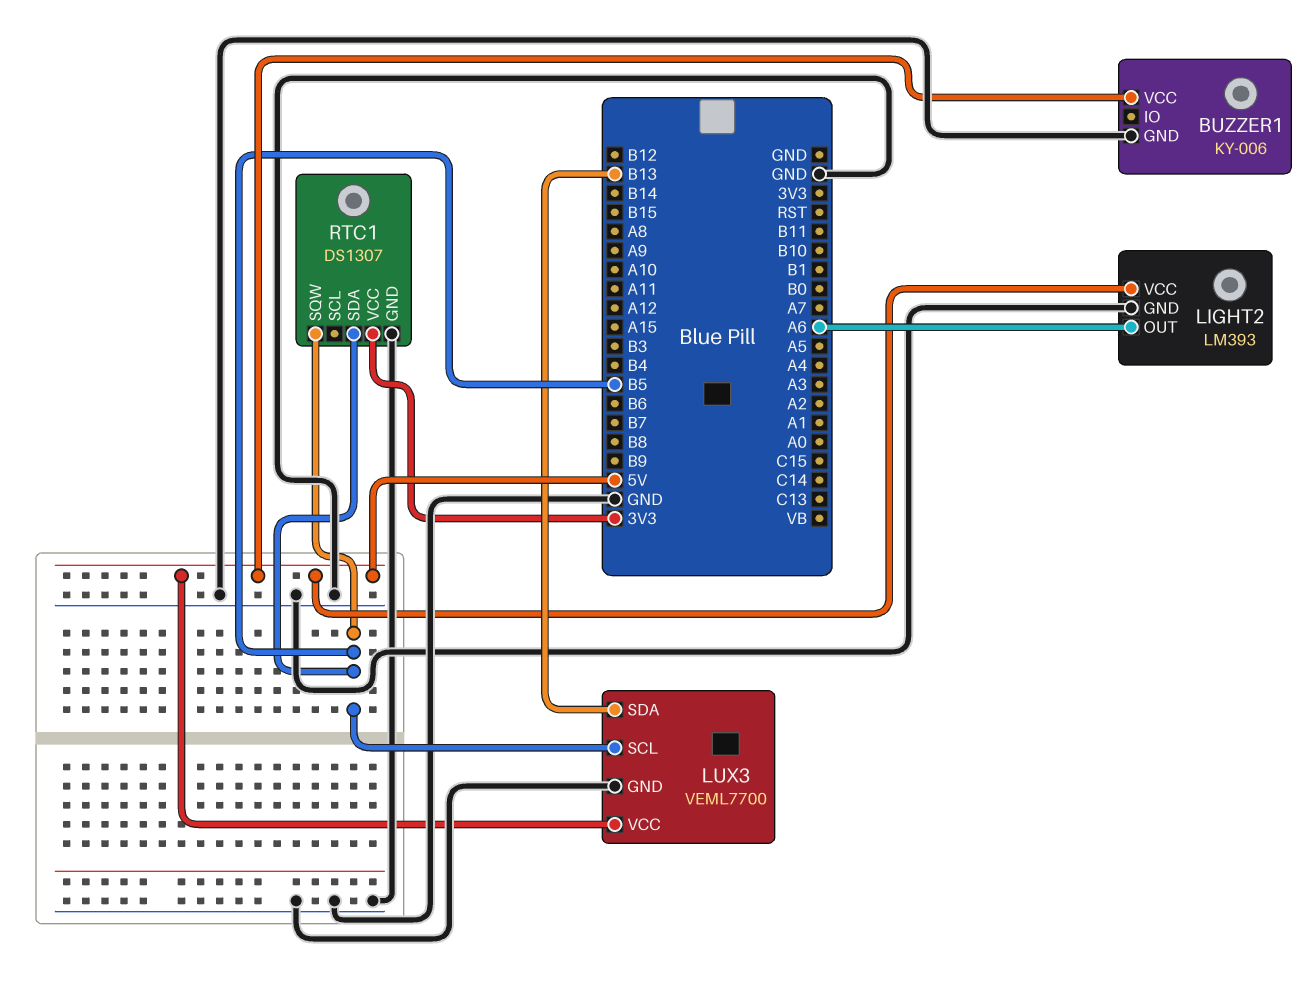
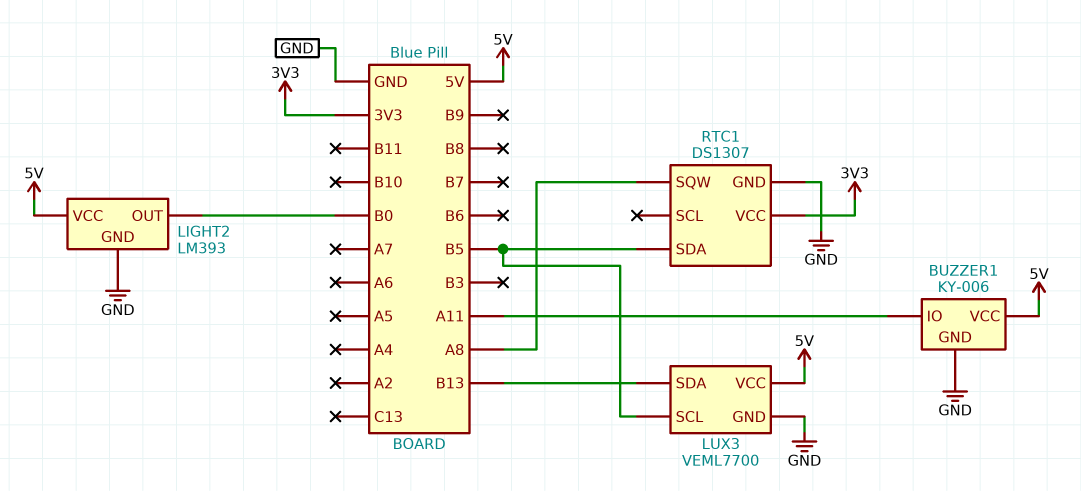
BUZZER1 pin IO: none -> A11
LIGHT2 pin OUT: A6 -> B0
RTC1 pin SQW: B5 -> A8

